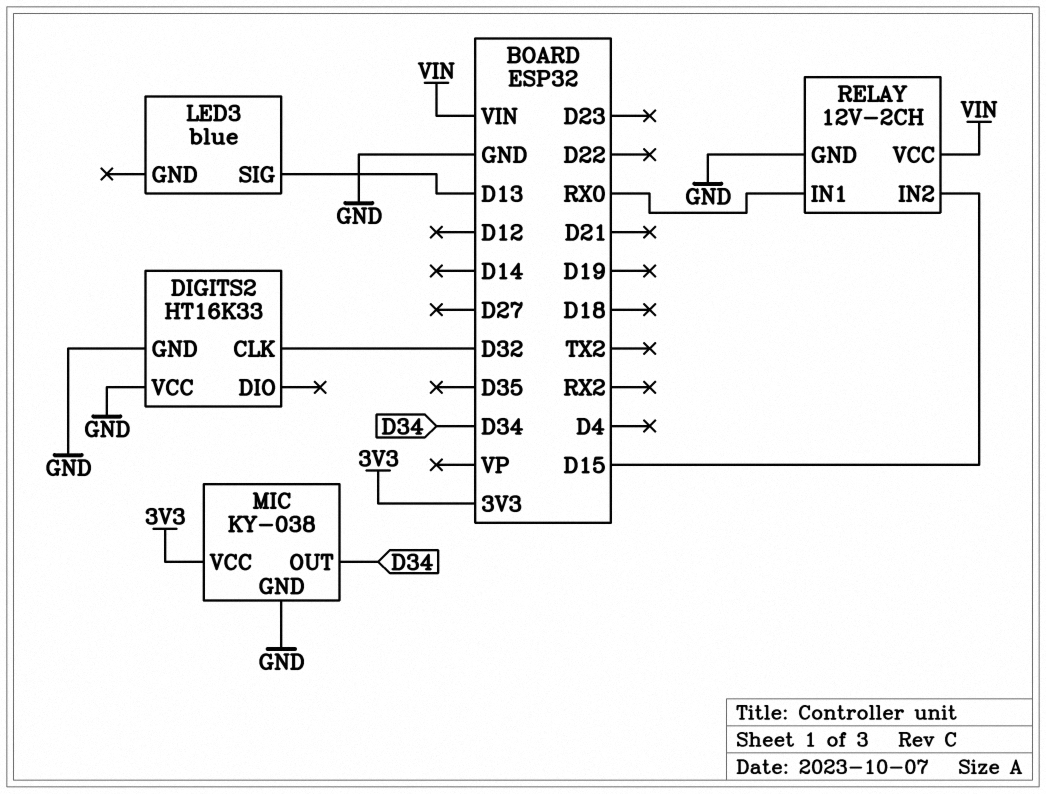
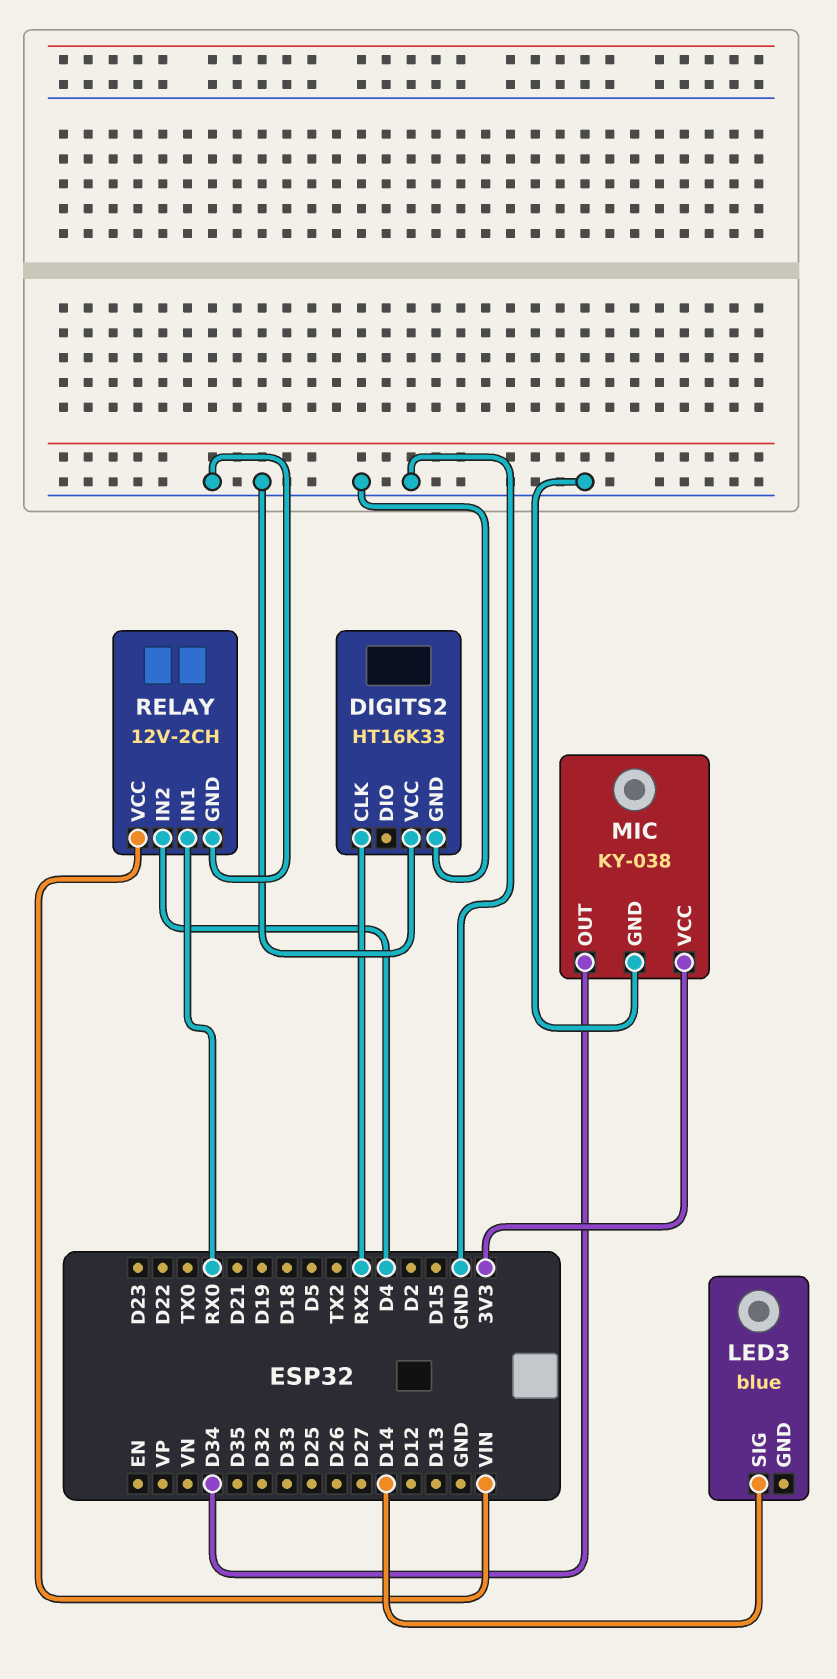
DIGITS2 pin CLK: D32 -> RX2
LED3 pin SIG: D13 -> D14
RELAY pin IN2: D15 -> D4

